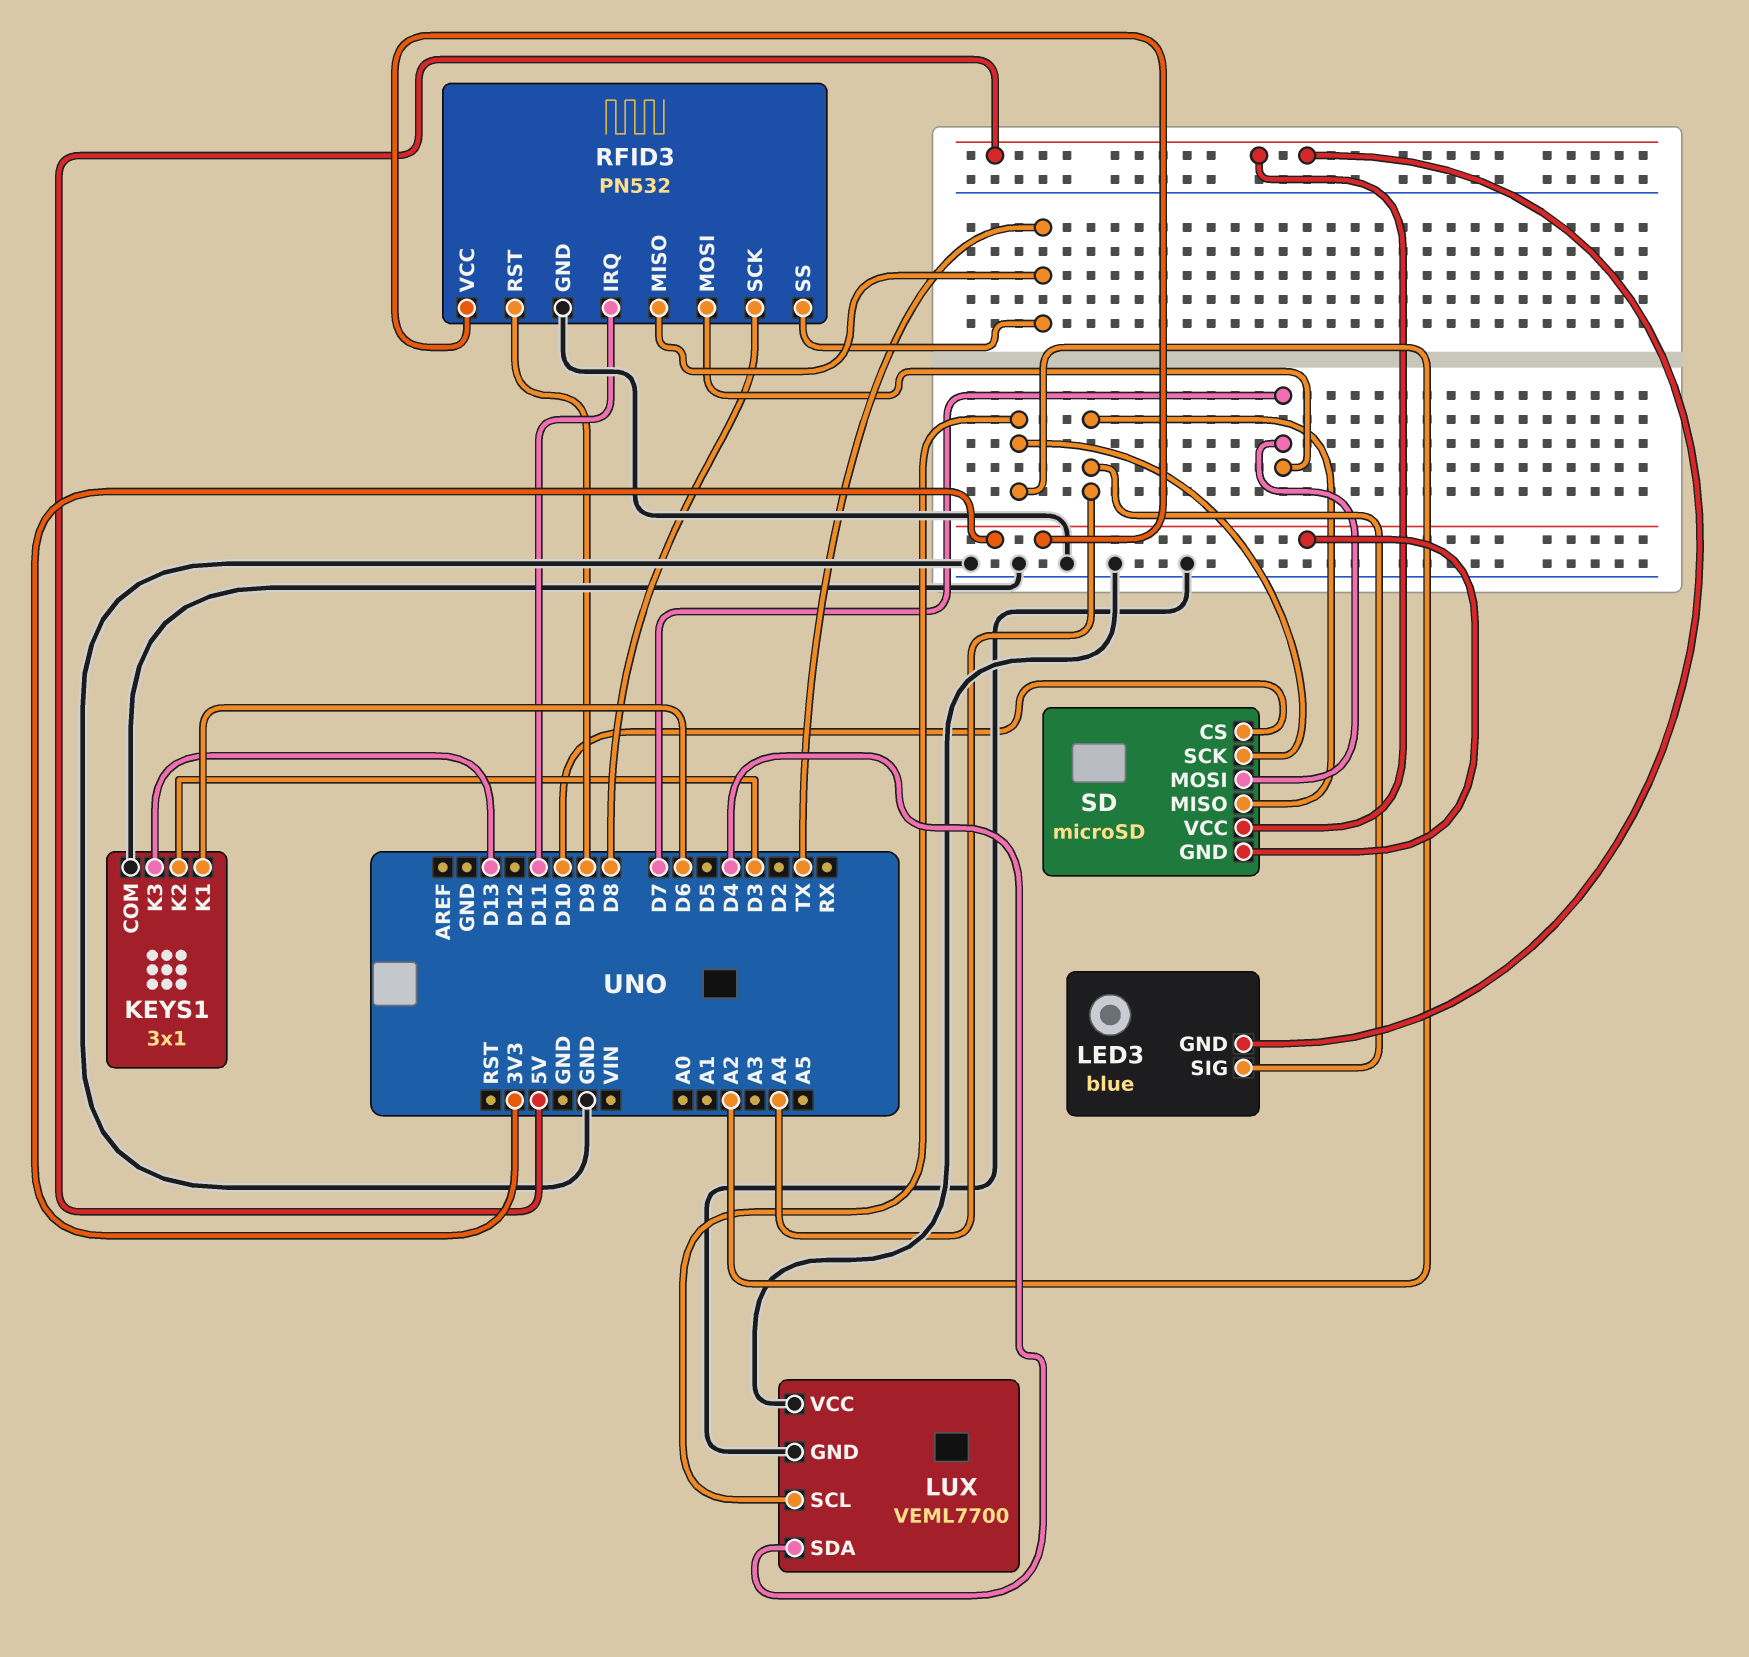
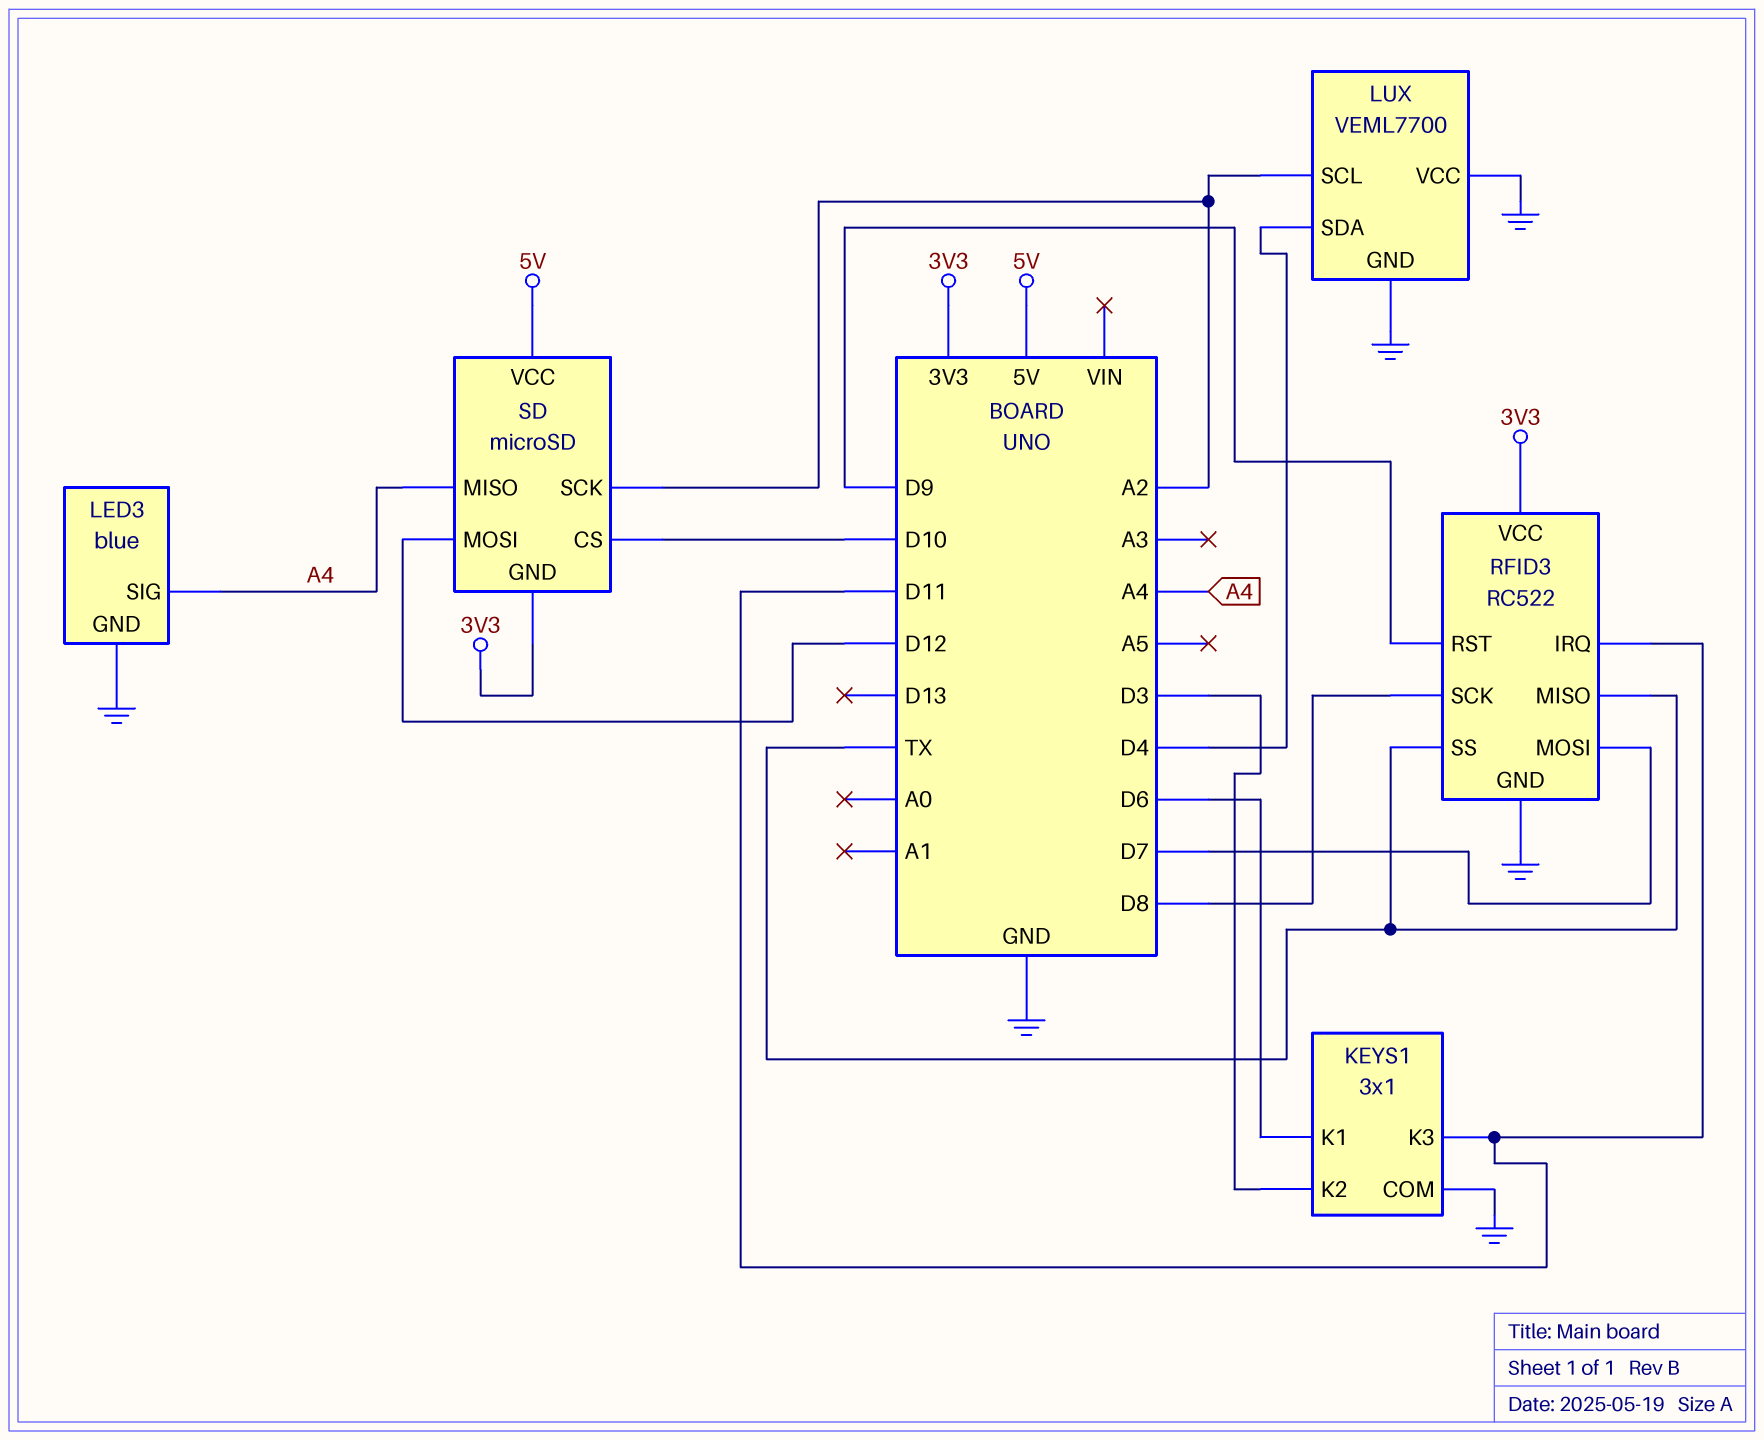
KEYS1 pin K3: D13 -> D11
LED3 pin GND: 5V -> GND
RFID3: PN532 -> RC522
SD pin MOSI: D7 -> D12

